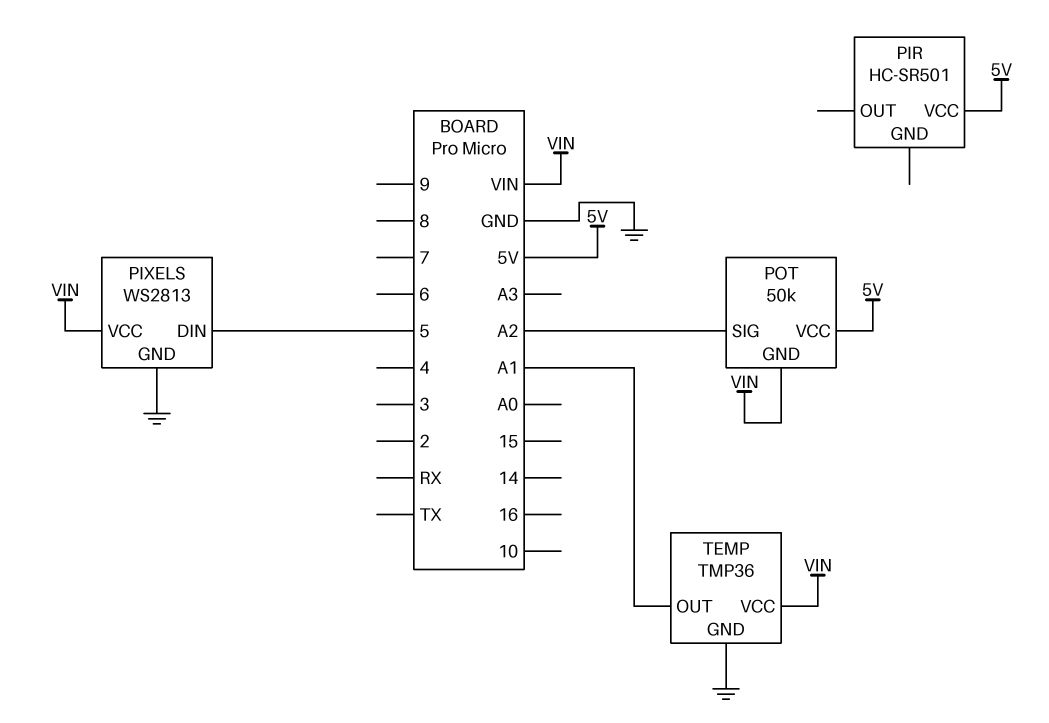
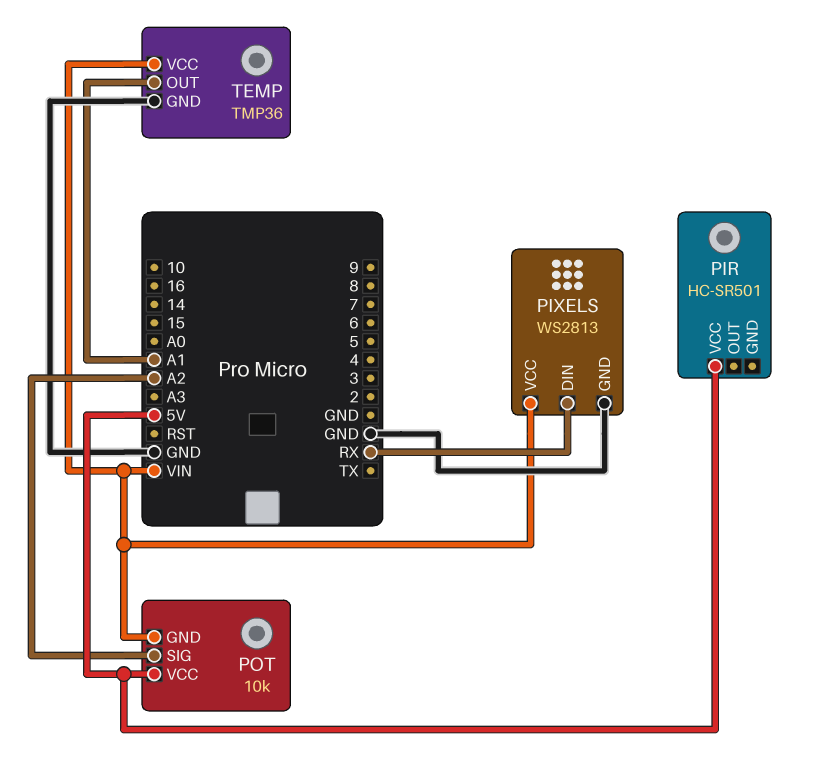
PIXELS pin DIN: 5 -> RX
POT: 50k -> 10k

